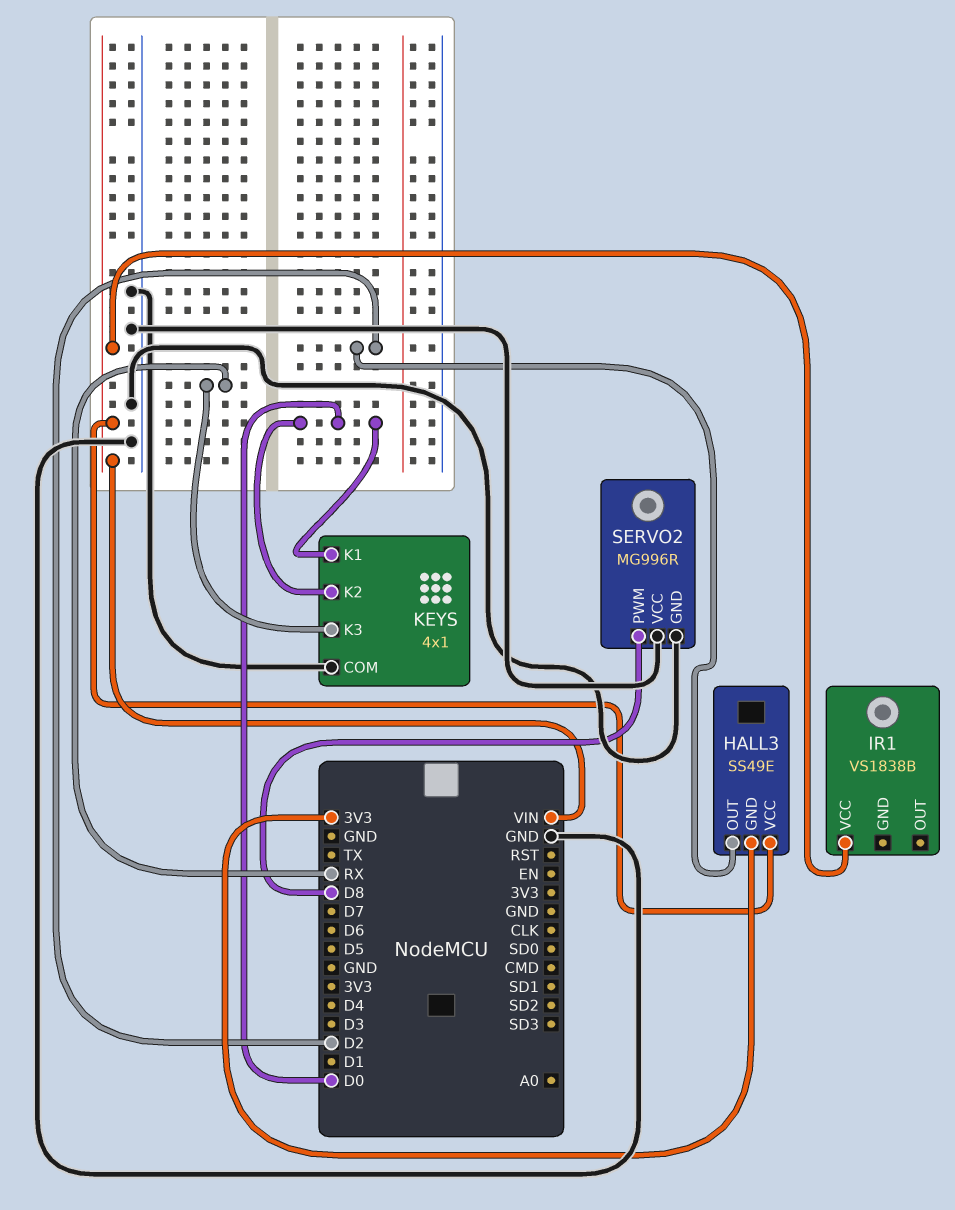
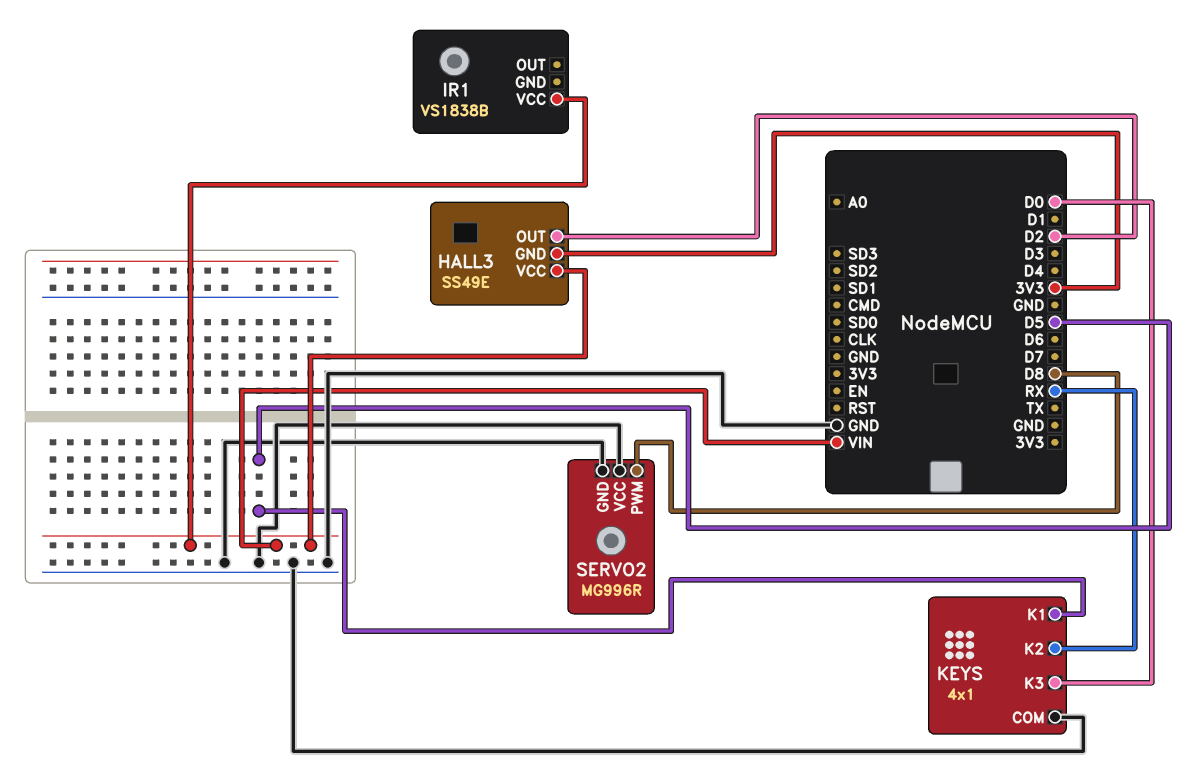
KEYS pin K1: D0 -> D5
KEYS pin K2: D0 -> RX
KEYS pin K3: RX -> D0

